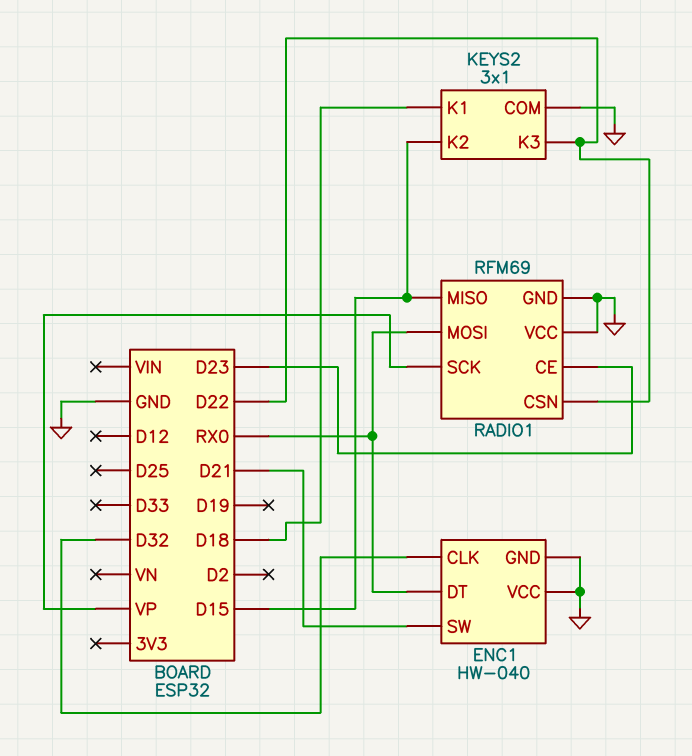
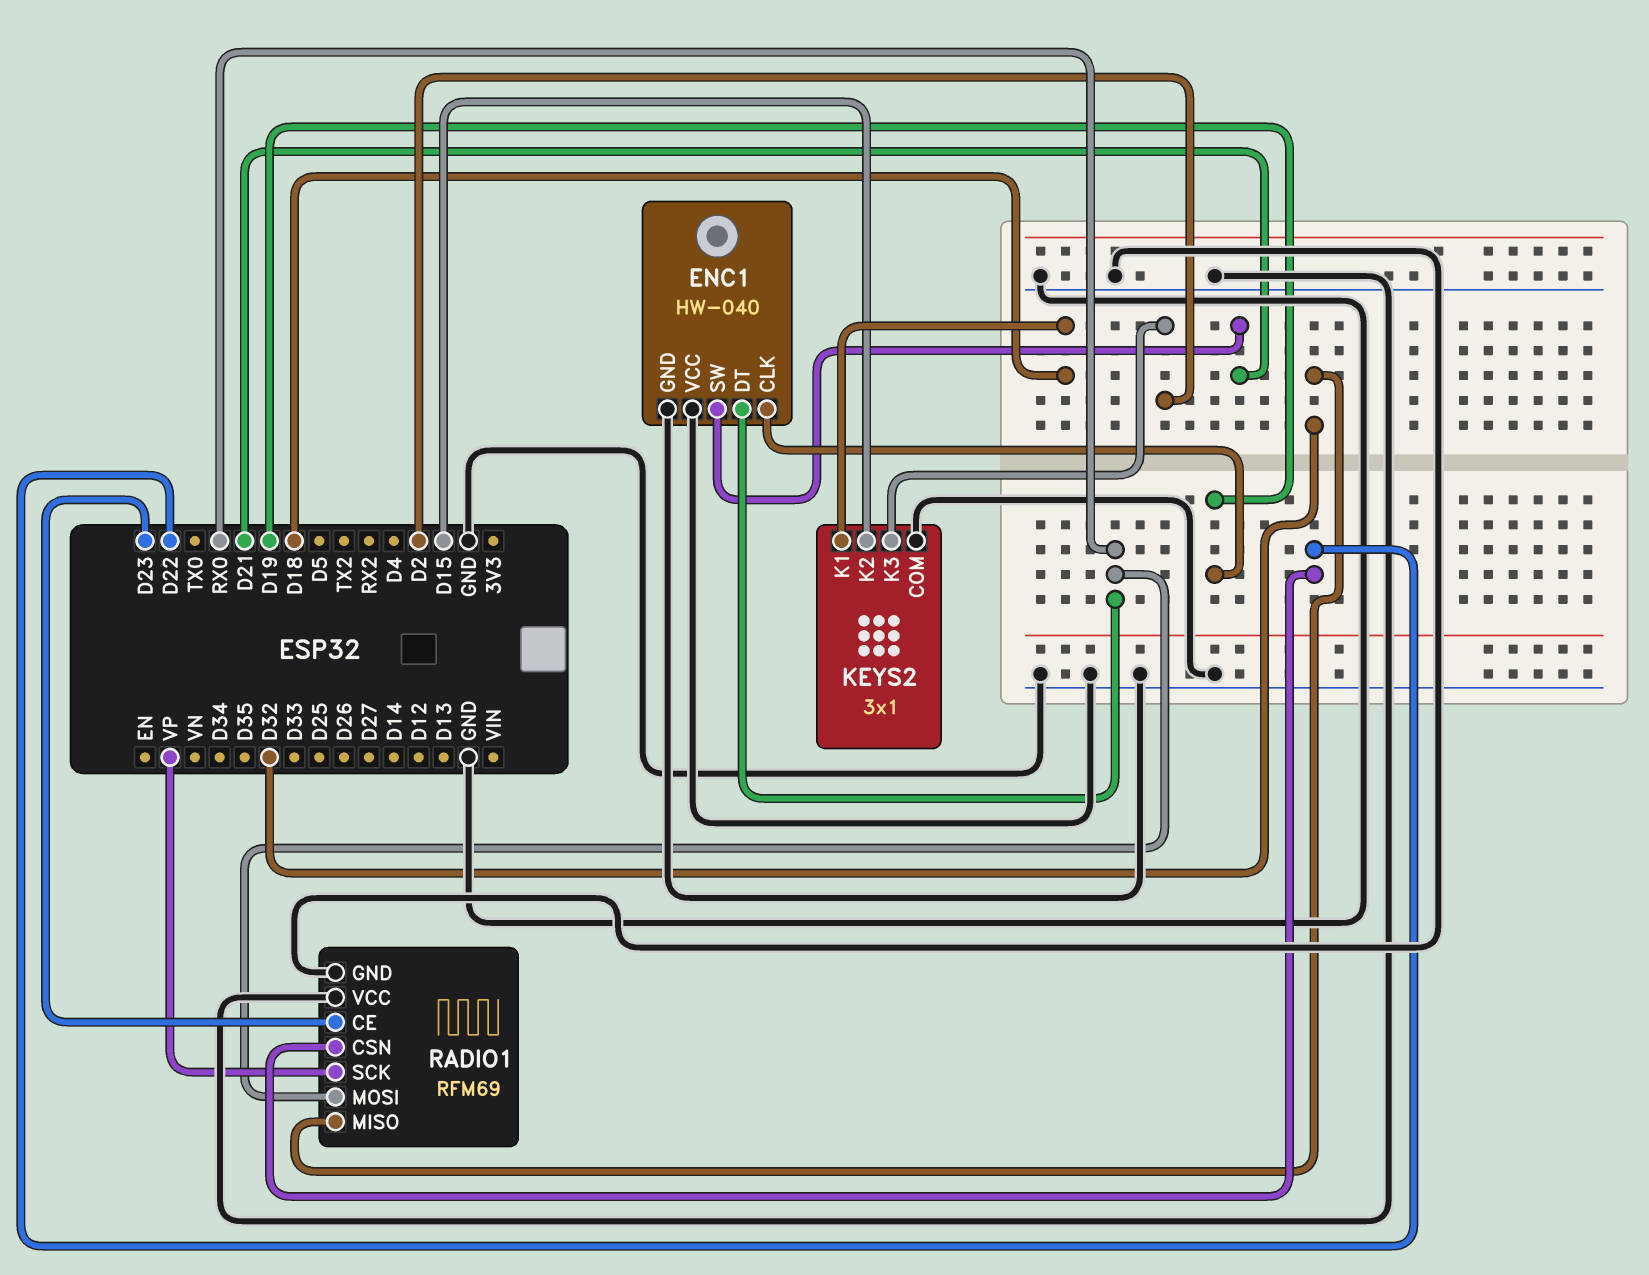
ENC1 pin CLK: D32 -> D19
KEYS2 pin K3: D22 -> D2
RADIO1 pin MISO: D15 -> D32

